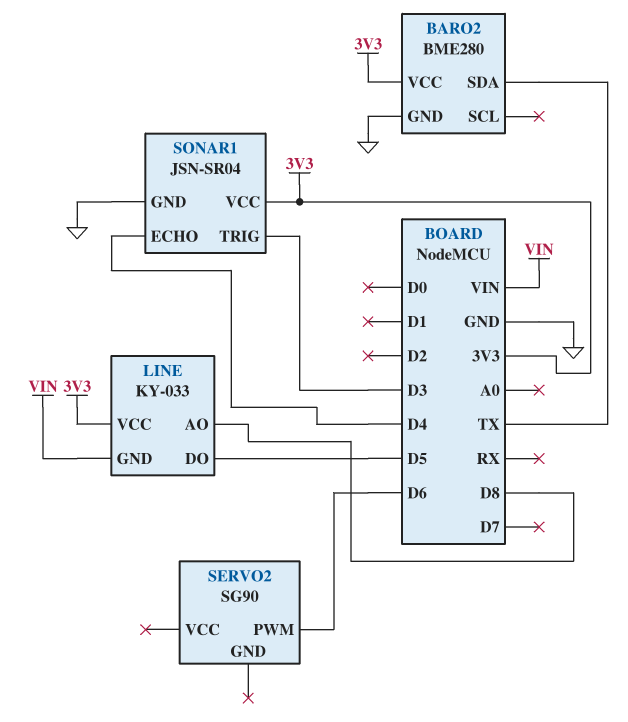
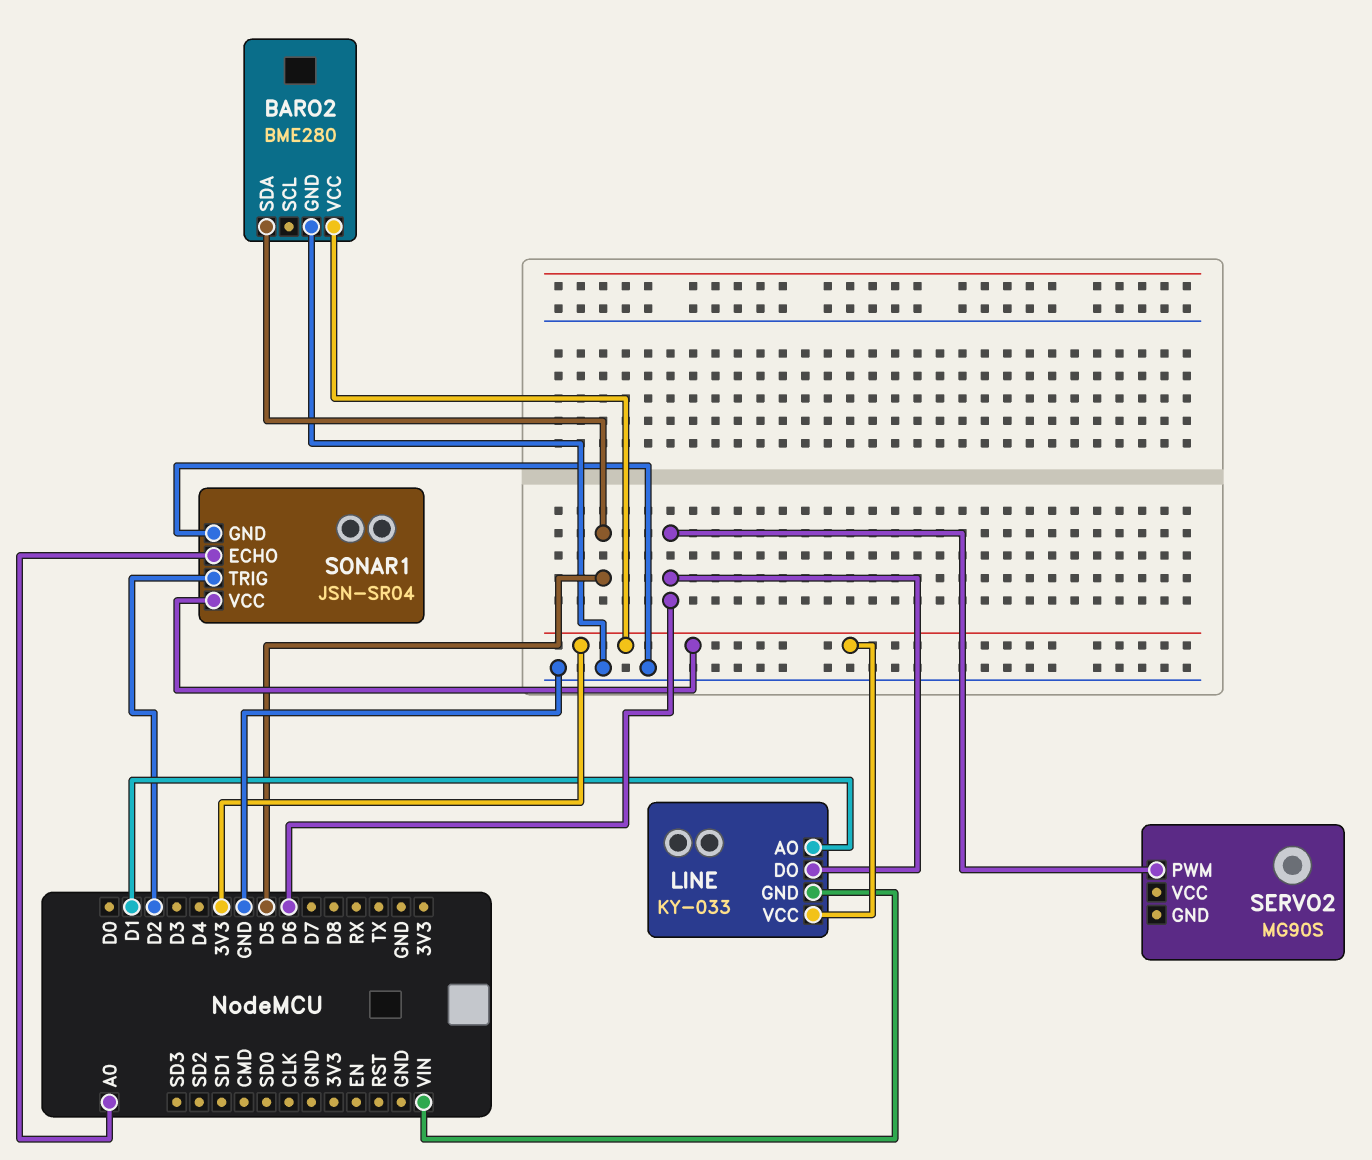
BARO2 pin SDA: TX -> D5
LINE pin AO: D8 -> D1
LINE pin DO: D5 -> D6
SERVO2: SG90 -> MG90S
SONAR1 pin ECHO: D4 -> A0
SONAR1 pin TRIG: D3 -> D2

